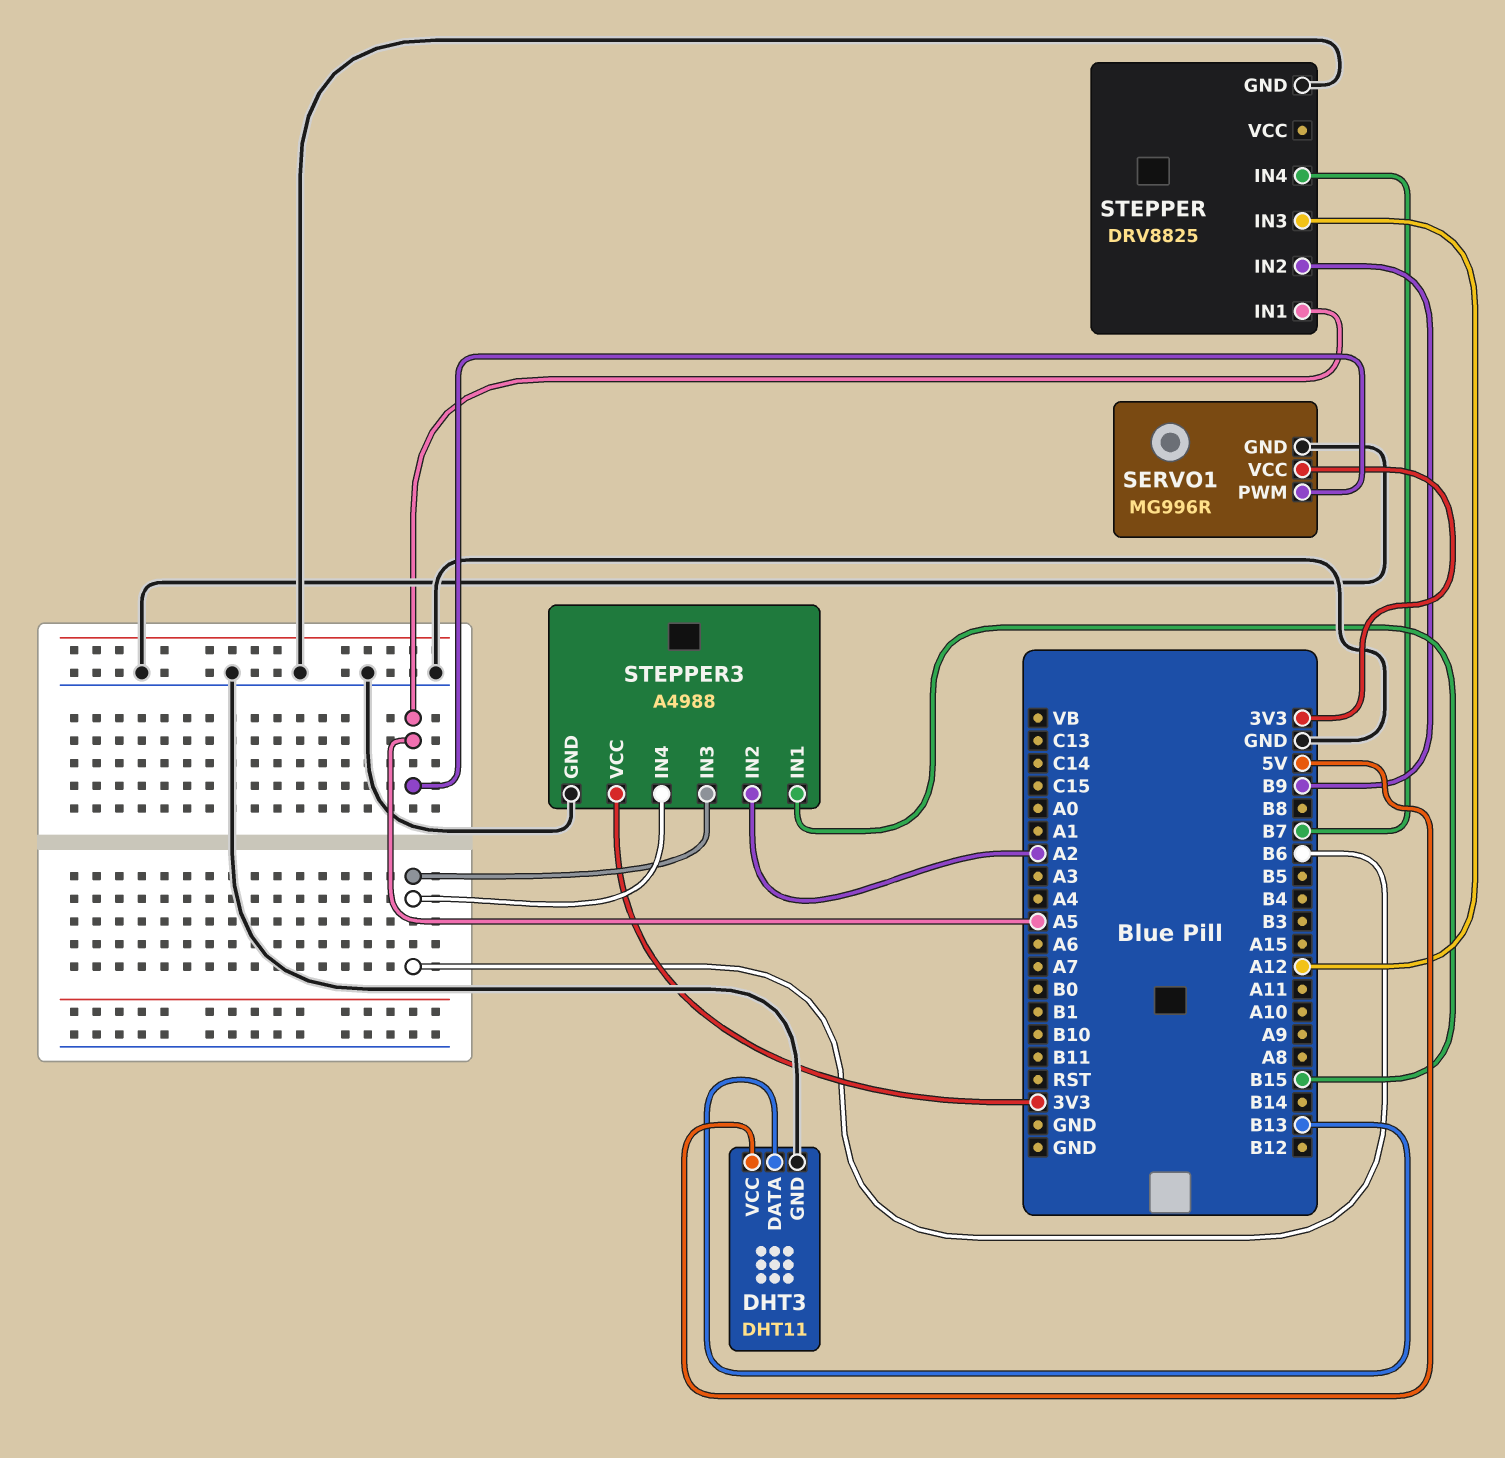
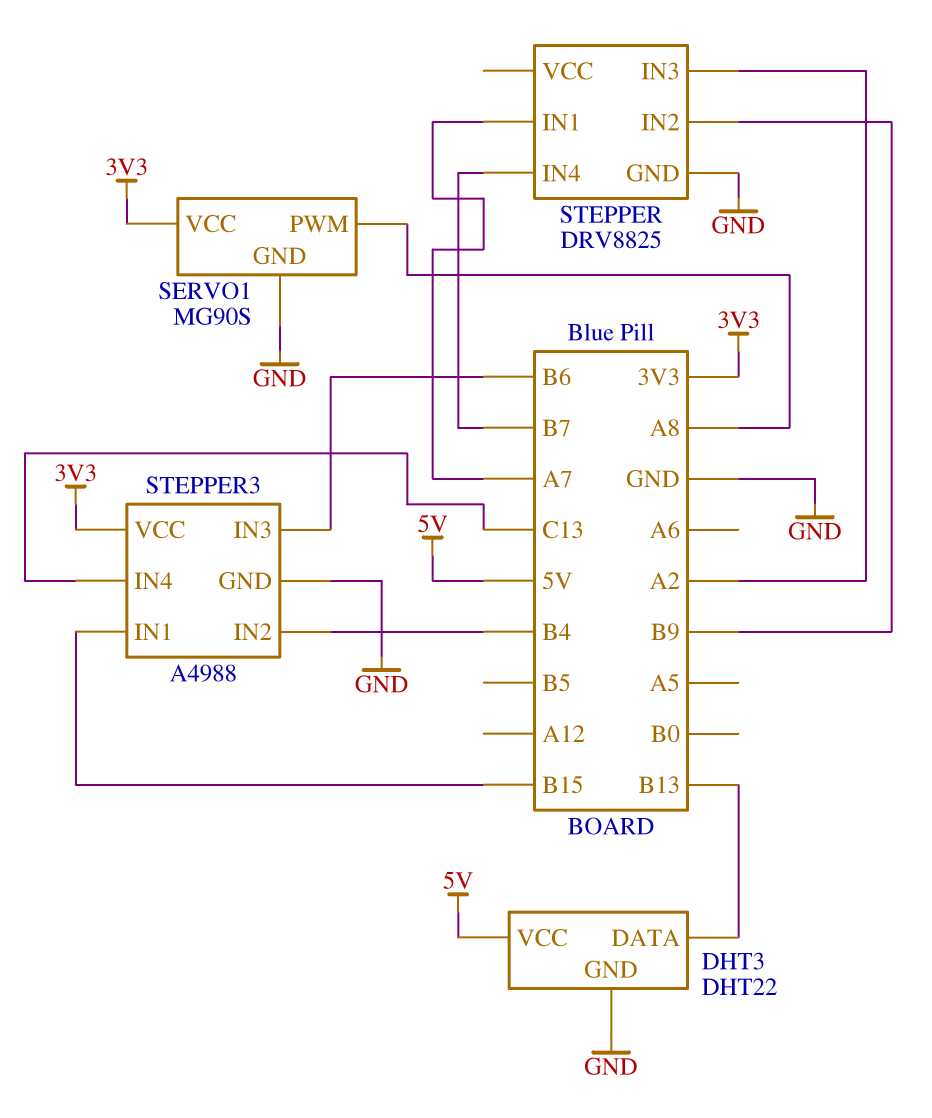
DHT3: DHT11 -> DHT22
SERVO1: MG996R -> MG90S
SERVO1 pin PWM: A5 -> A8
STEPPER pin IN1: A5 -> A7
STEPPER pin IN3: A12 -> A2
STEPPER3 pin IN2: A2 -> B4
STEPPER3 pin IN4: B6 -> C13

